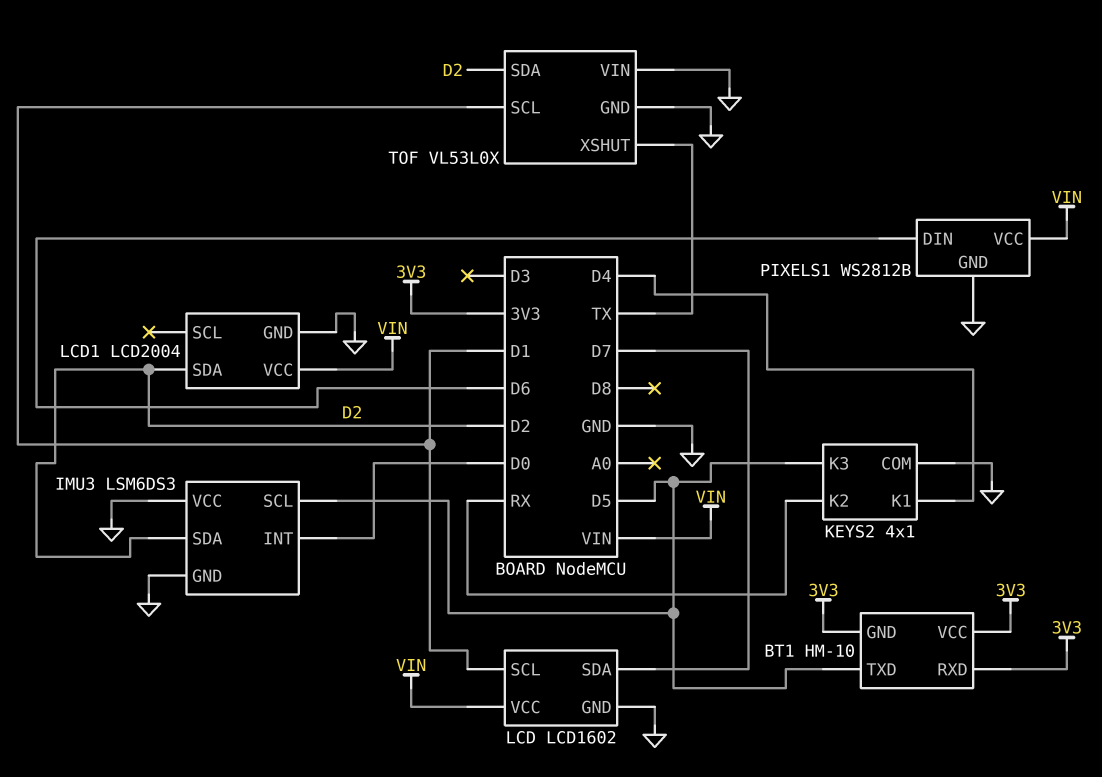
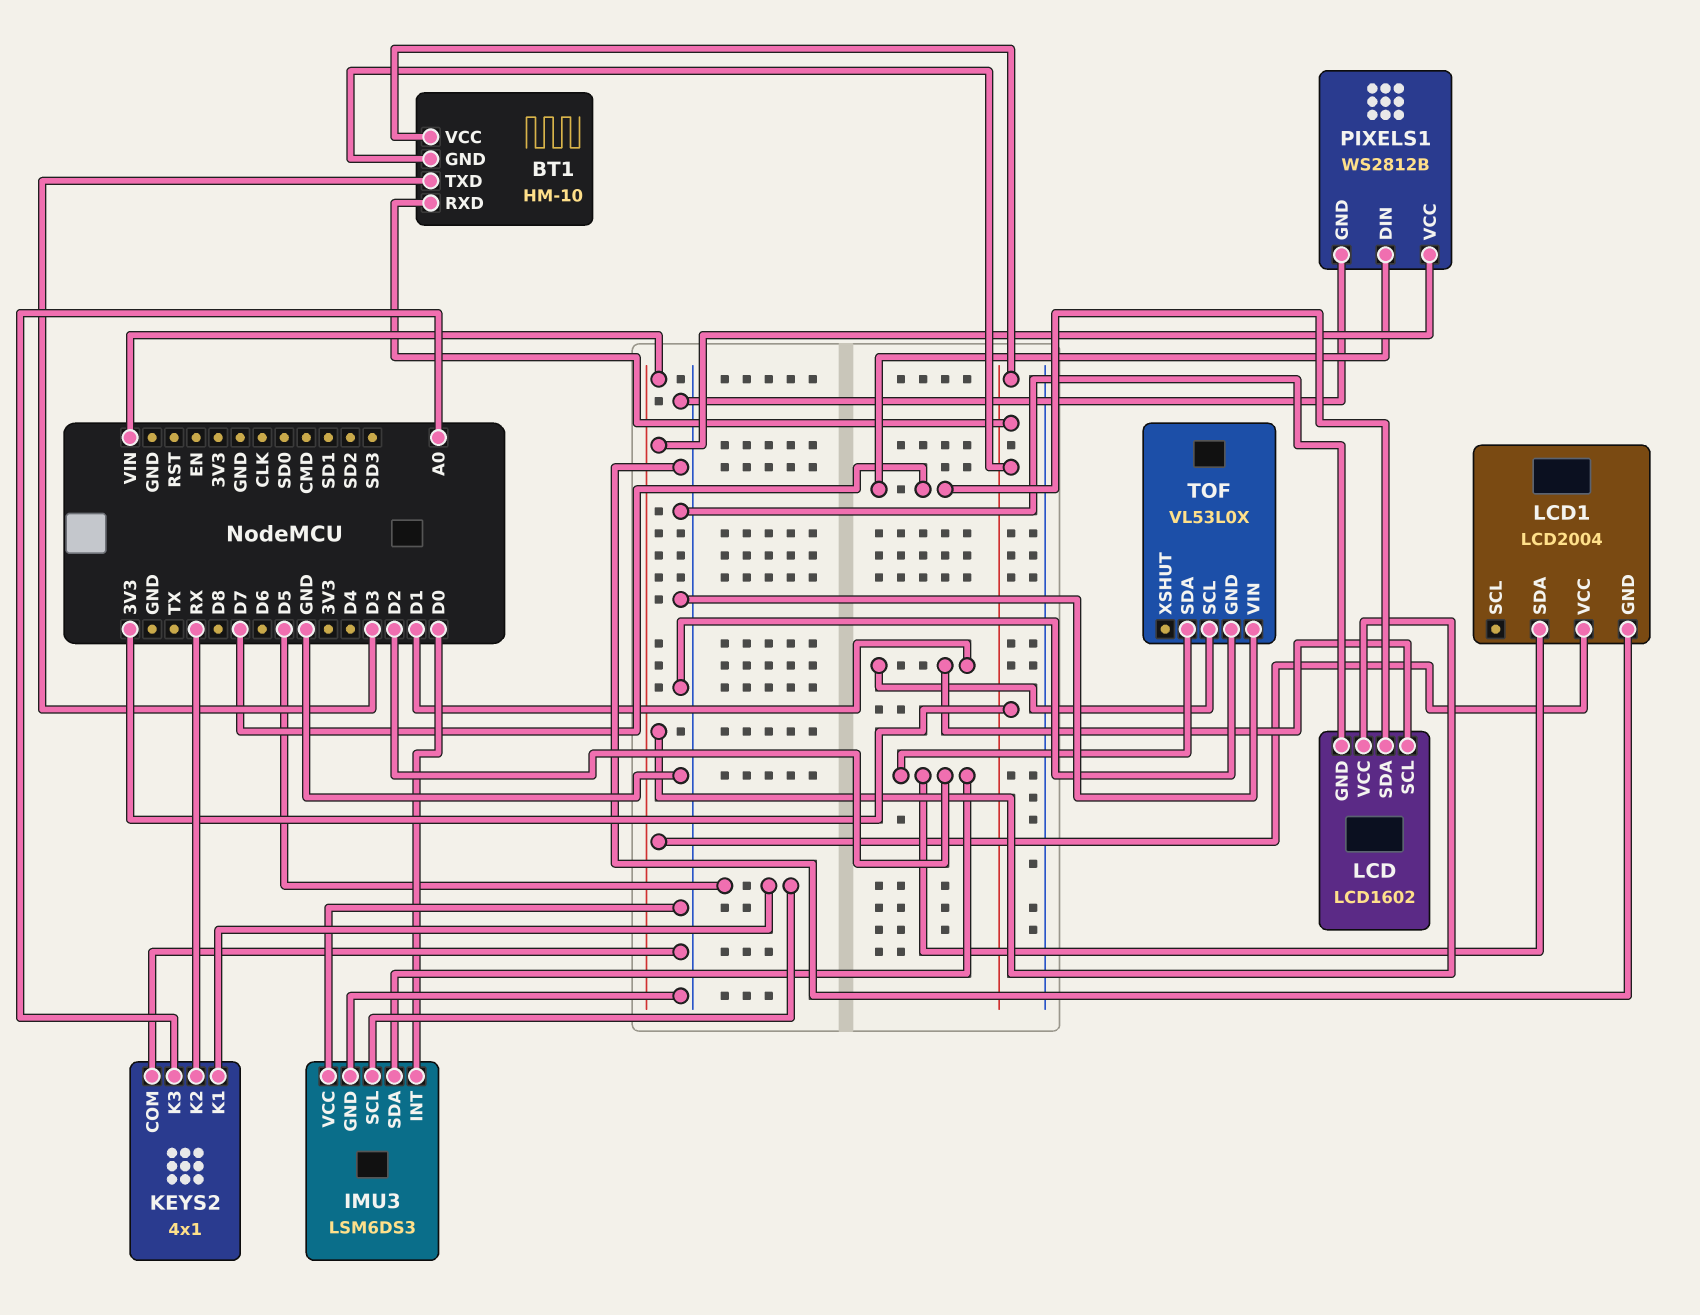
BT1 pin TXD: D5 -> D3
KEYS2 pin K1: D4 -> D5
KEYS2 pin K3: D5 -> A0
PIXELS1 pin DIN: D6 -> D7
TOF pin XSHUT: TX -> none

